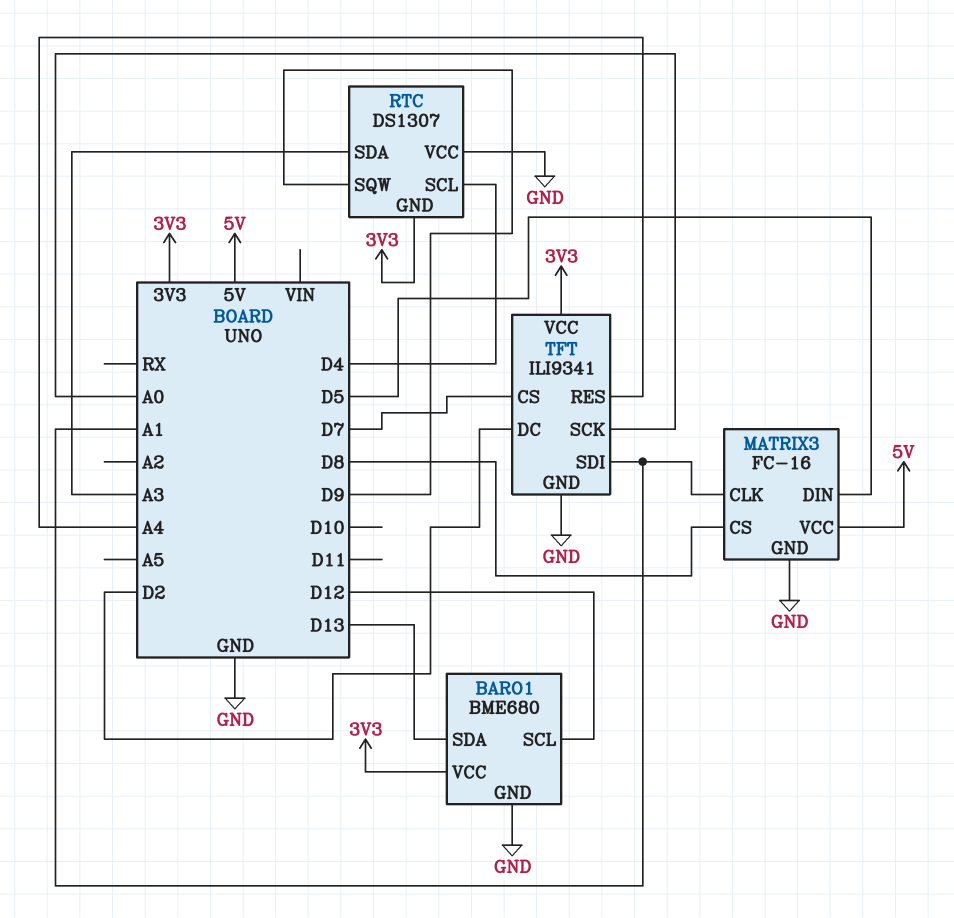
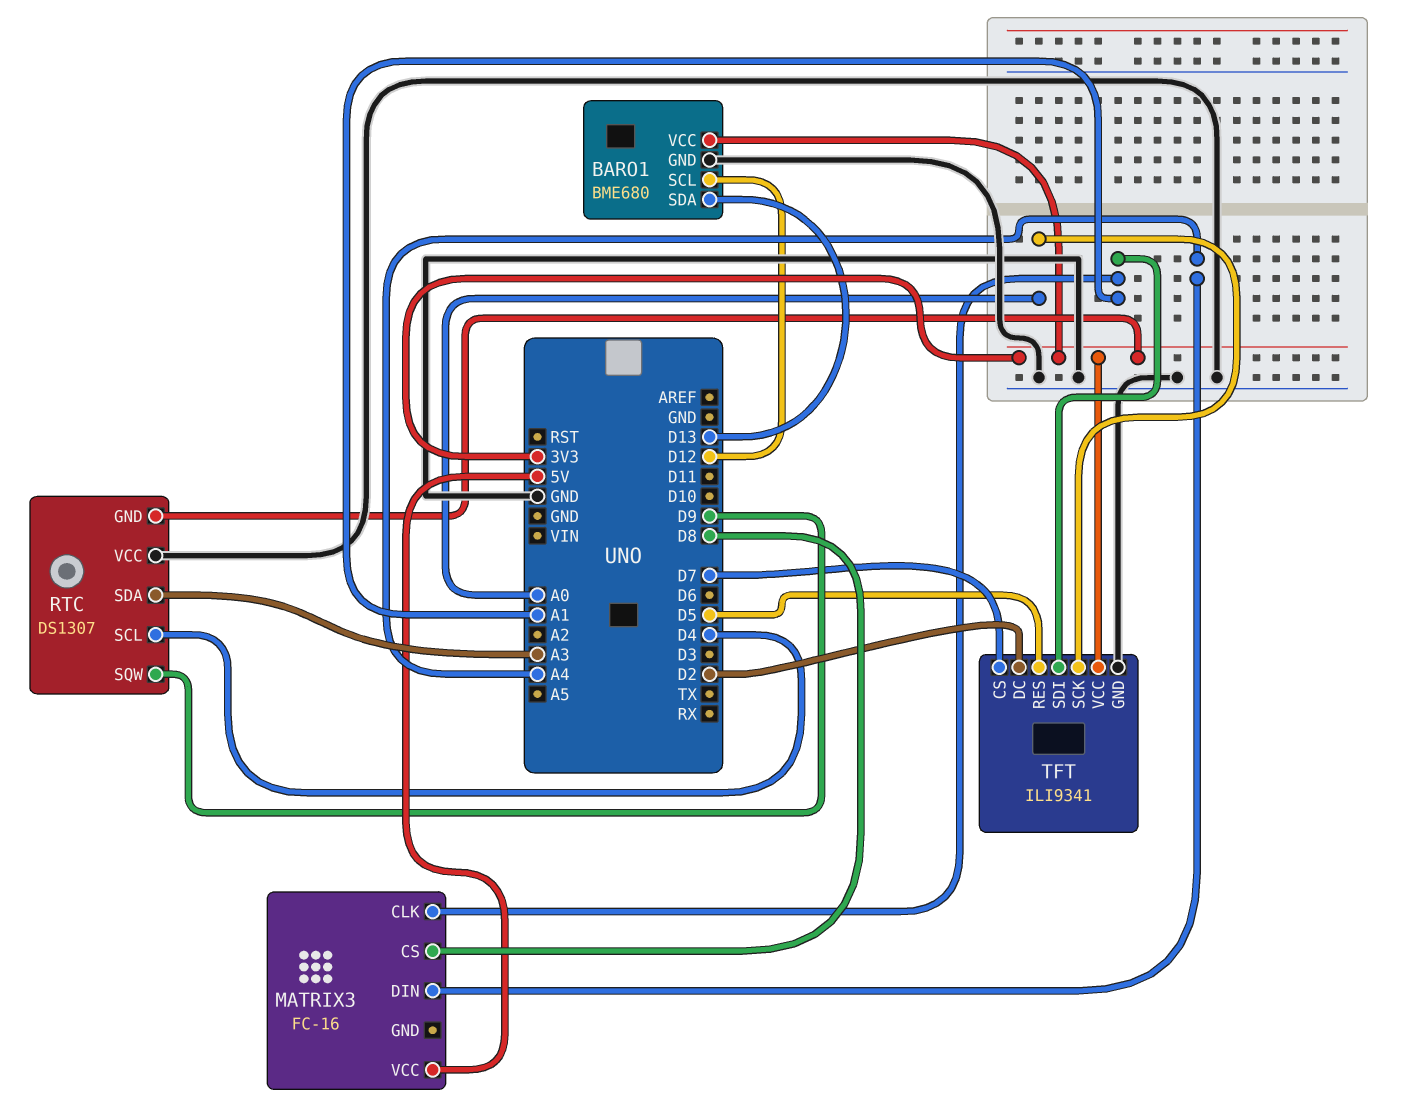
MATRIX3 pin DIN: D5 -> A4
MATRIX3 pin GND: GND -> none
TFT pin RES: A4 -> D5

